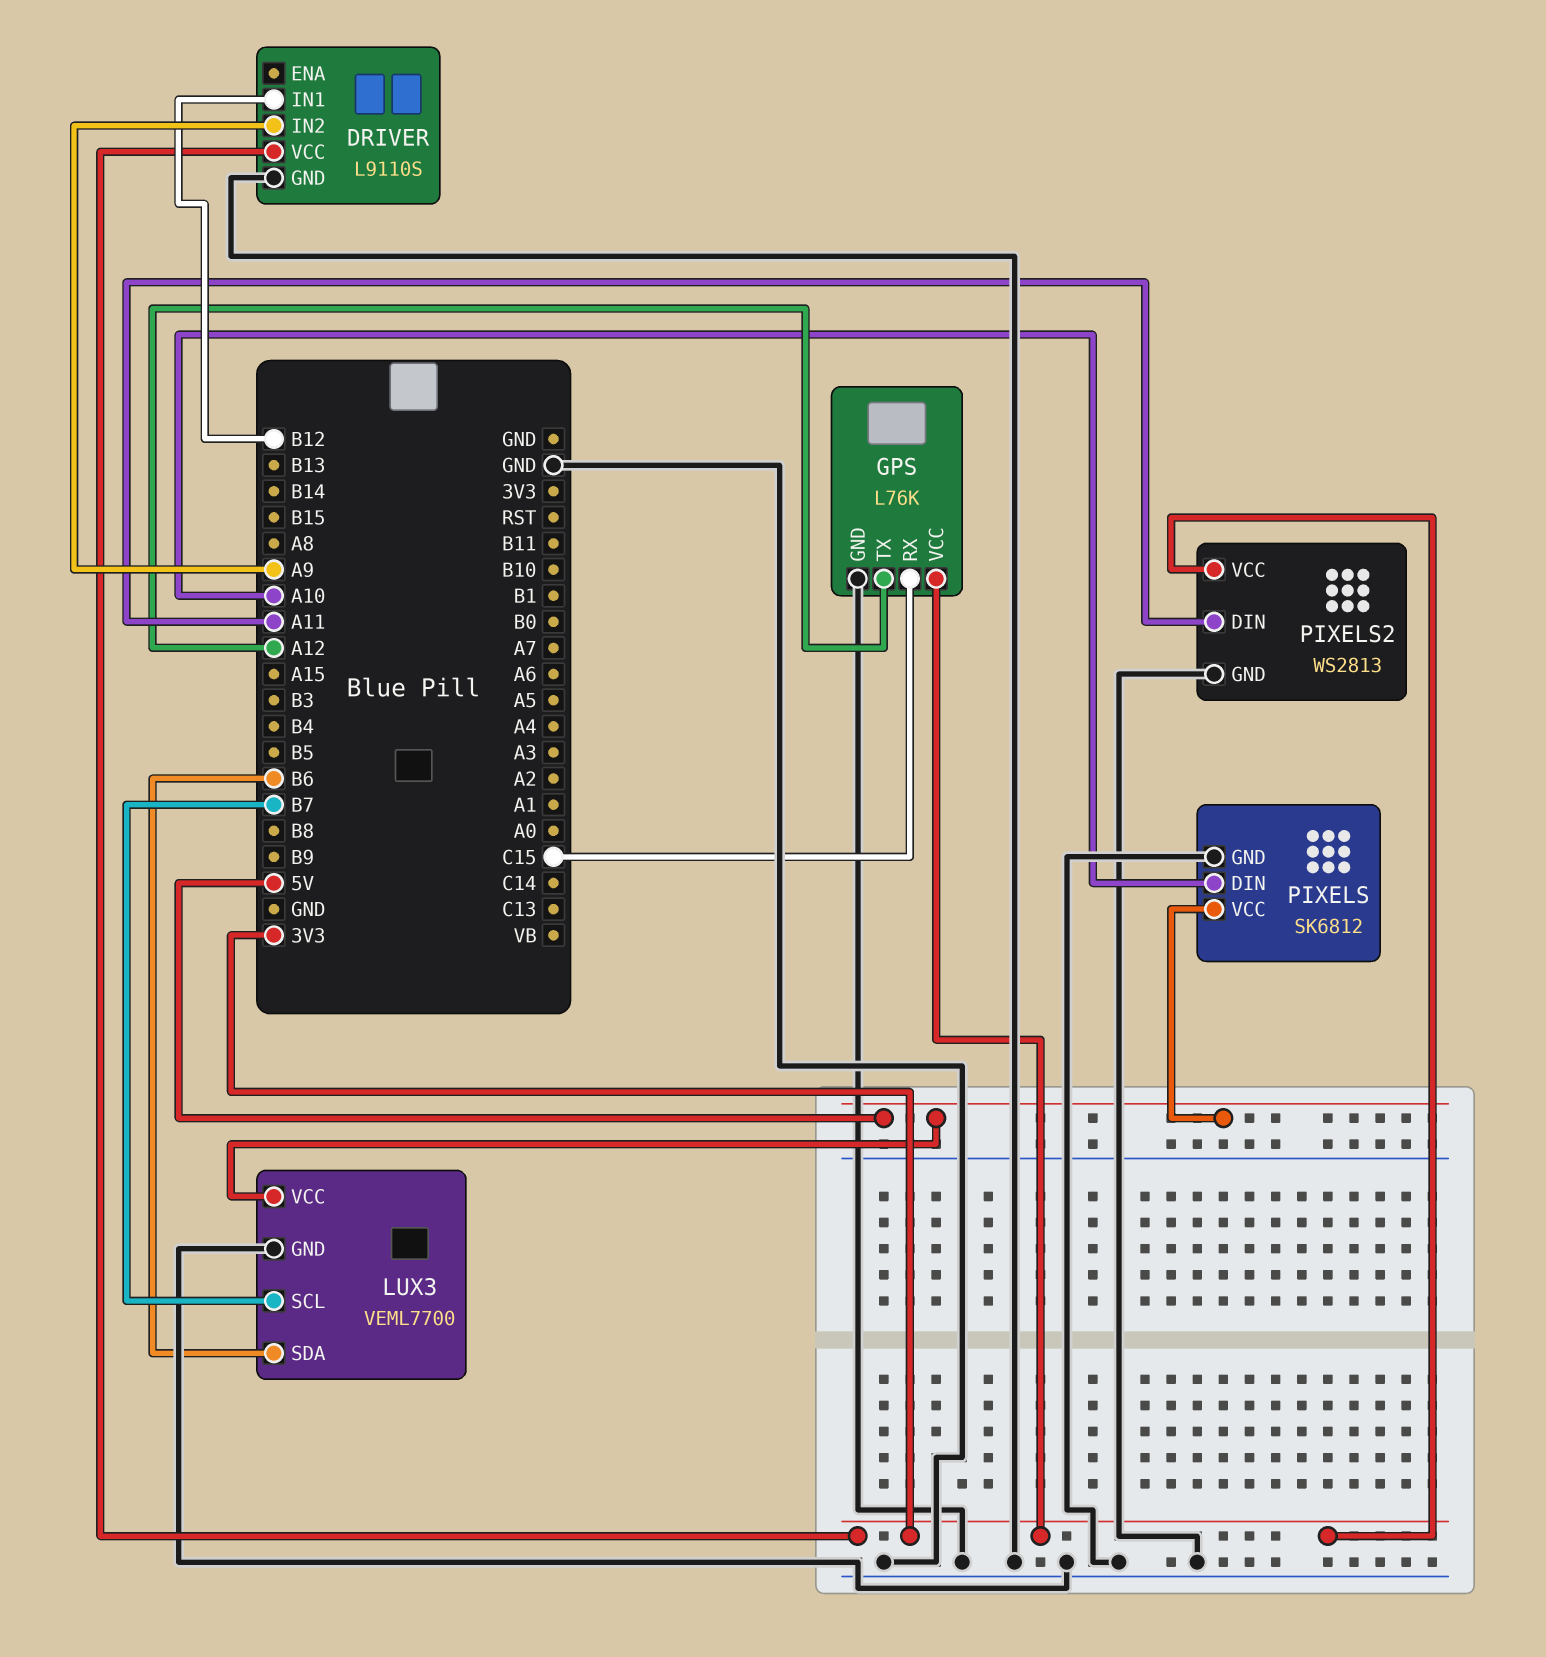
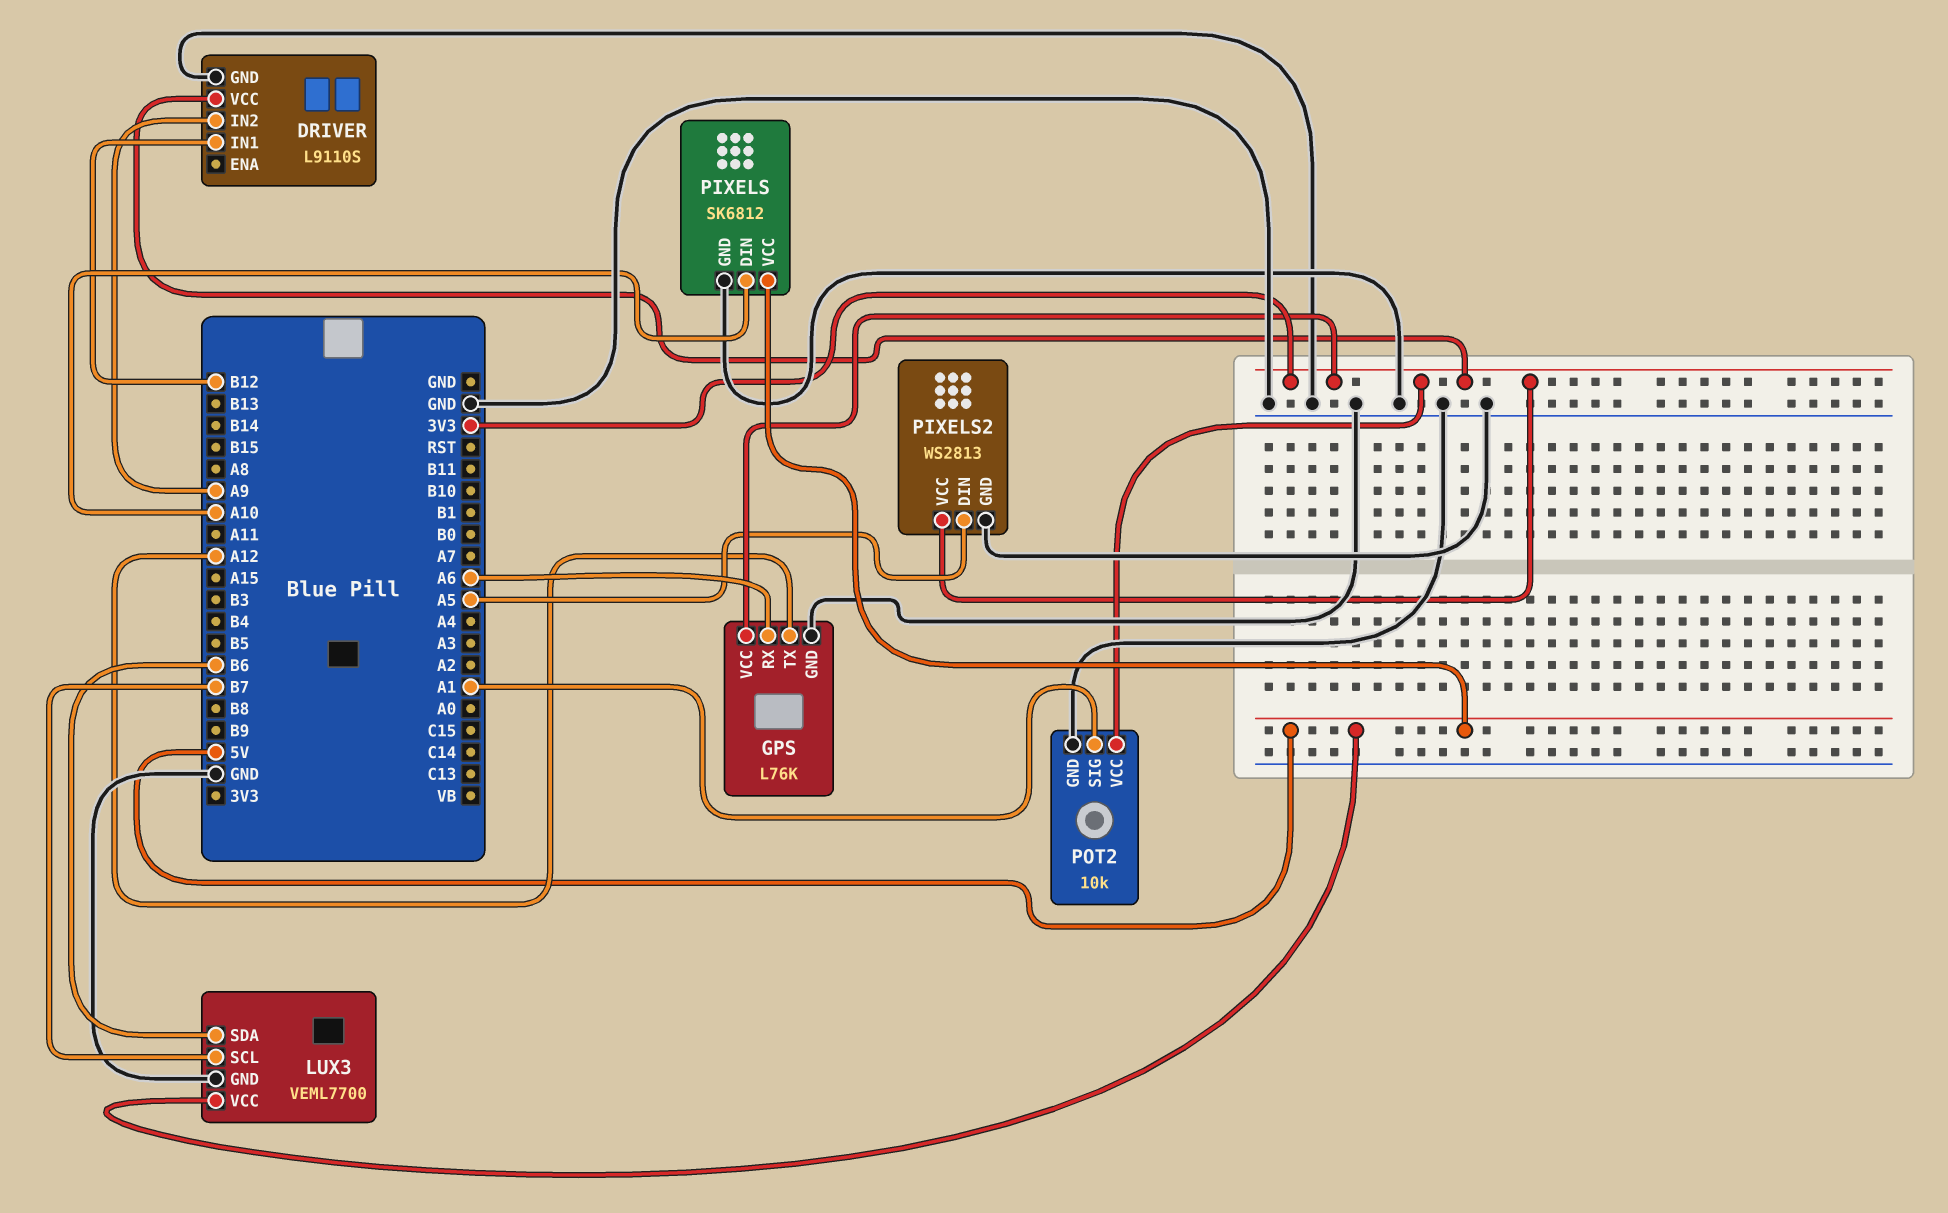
GPS pin RX: C15 -> A6
PIXELS2 pin DIN: A11 -> A5
POT2: none -> 10k
POT2 pin GND: none -> GND
POT2 pin SIG: none -> A1
POT2 pin VCC: none -> 3V3

